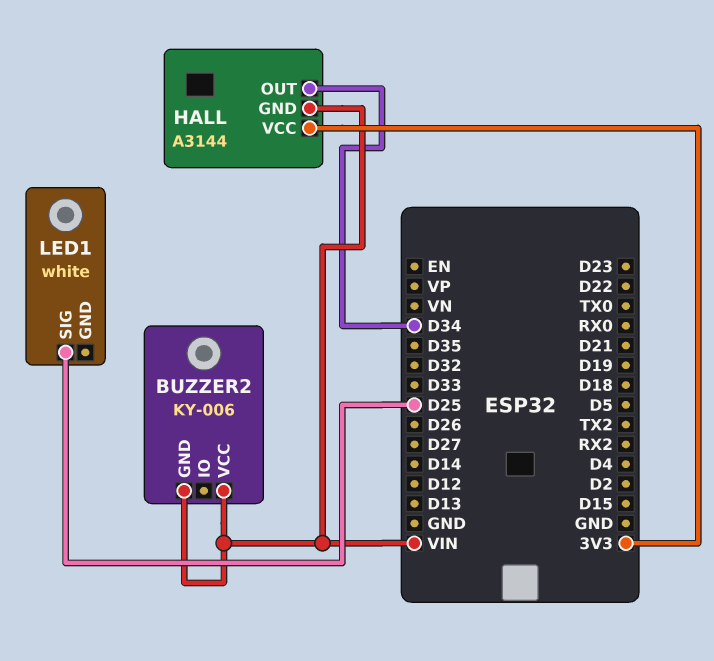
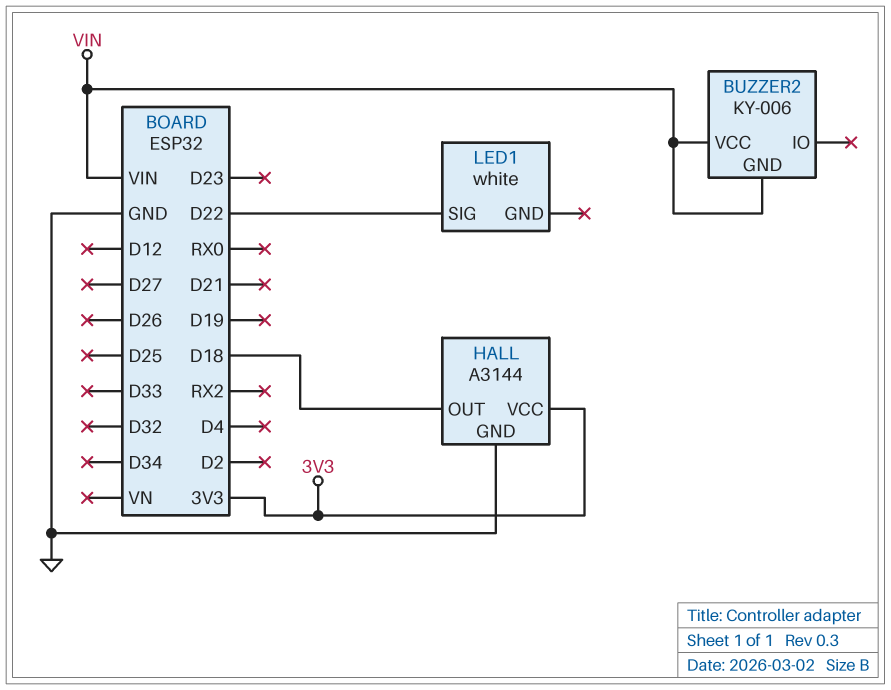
HALL pin GND: VIN -> GND
HALL pin OUT: D34 -> D18
LED1 pin SIG: D25 -> D22

